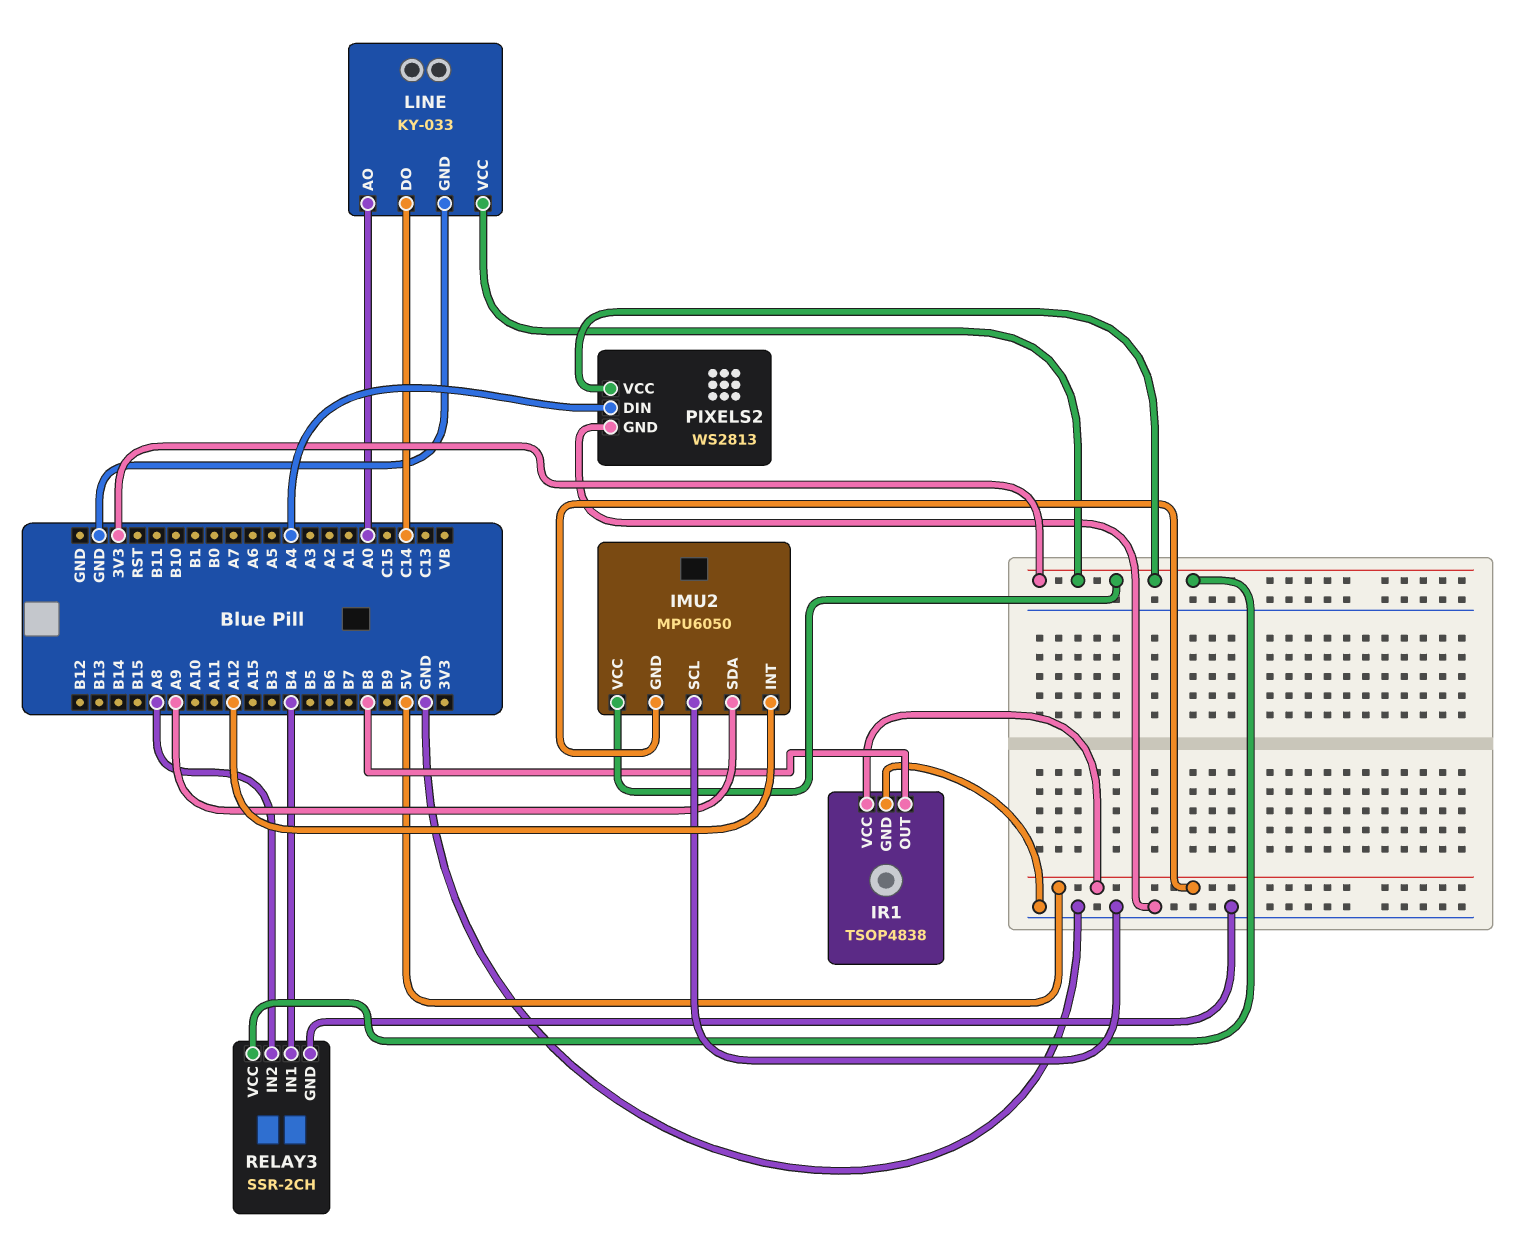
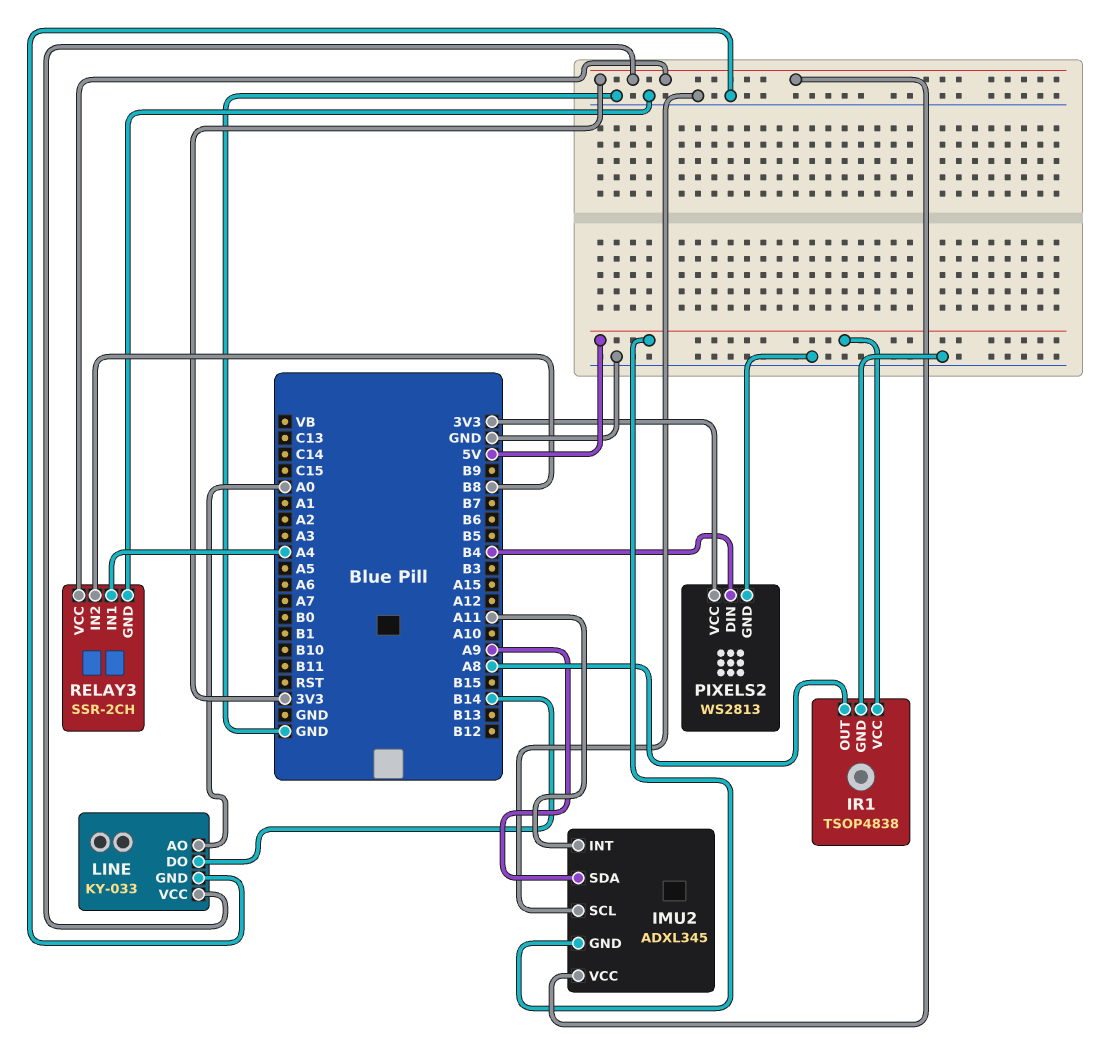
IMU2: MPU6050 -> ADXL345
IMU2 pin INT: A12 -> A11
IR1 pin OUT: B8 -> A8
LINE pin DO: C14 -> B14
PIXELS2 pin DIN: A4 -> B4
RELAY3 pin IN1: B4 -> A4
RELAY3 pin IN2: A8 -> B8

